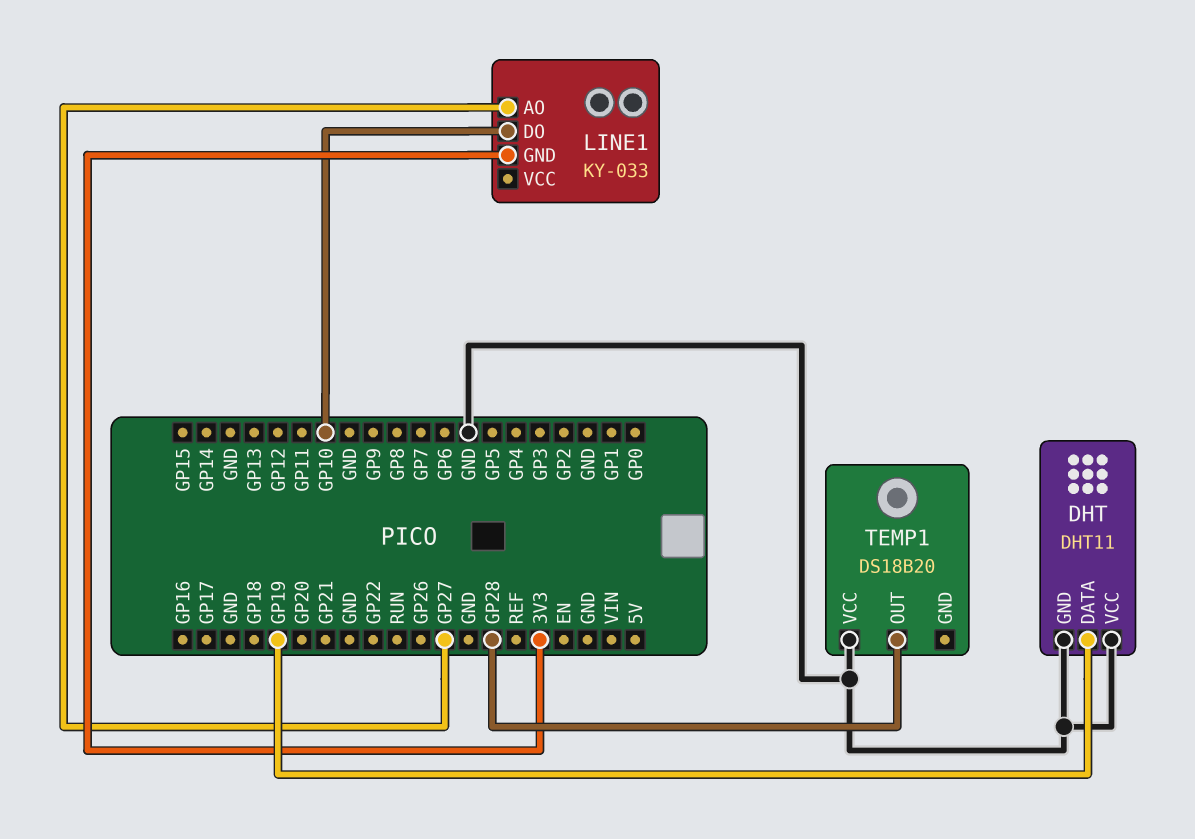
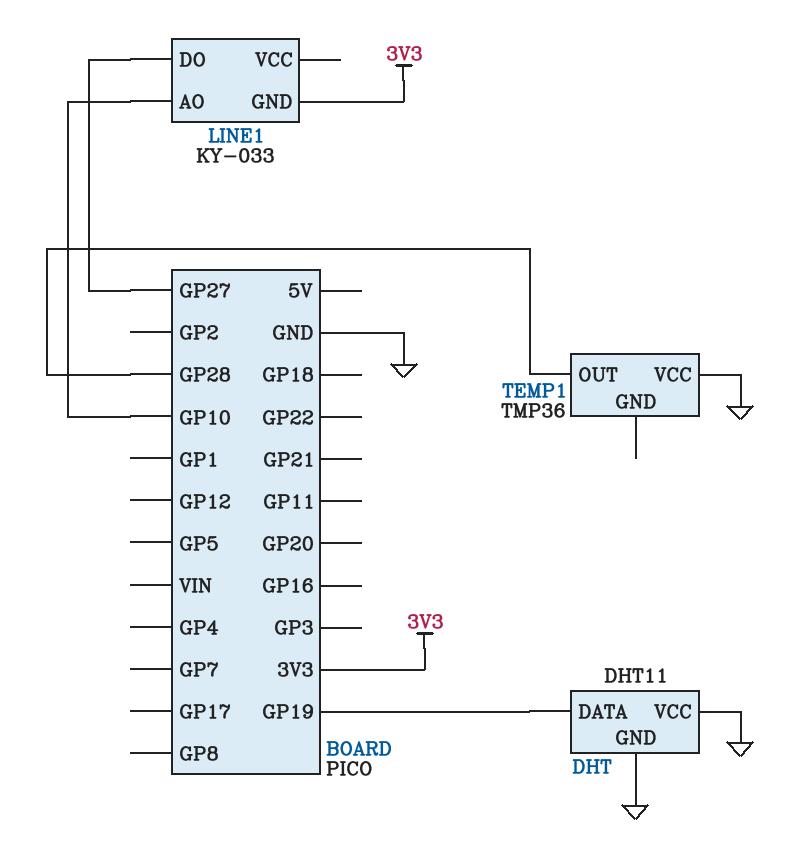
LINE1 pin AO: GP27 -> GP10
LINE1 pin DO: GP10 -> GP27
TEMP1: DS18B20 -> TMP36

